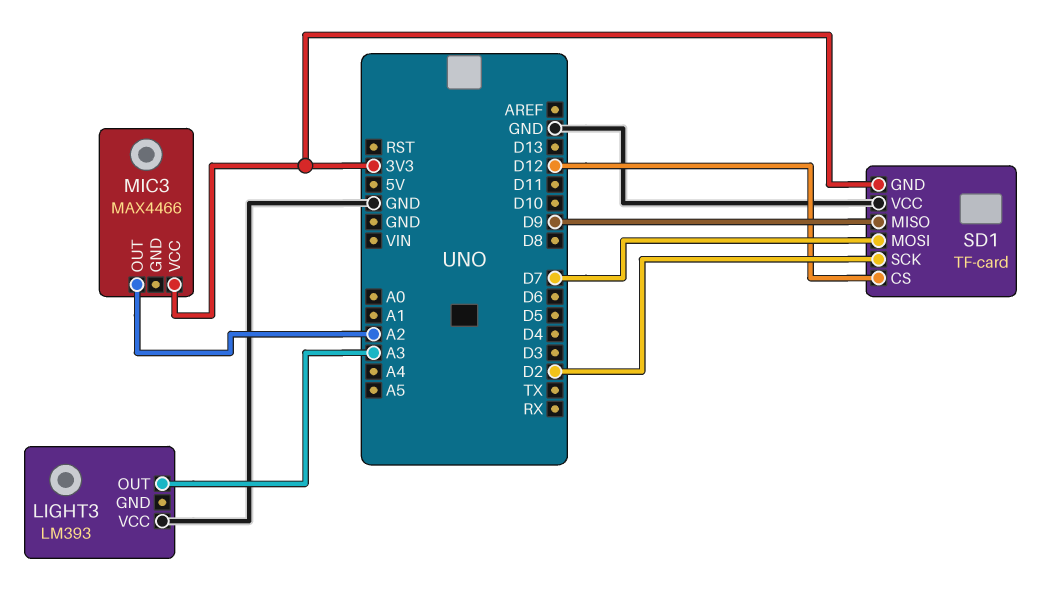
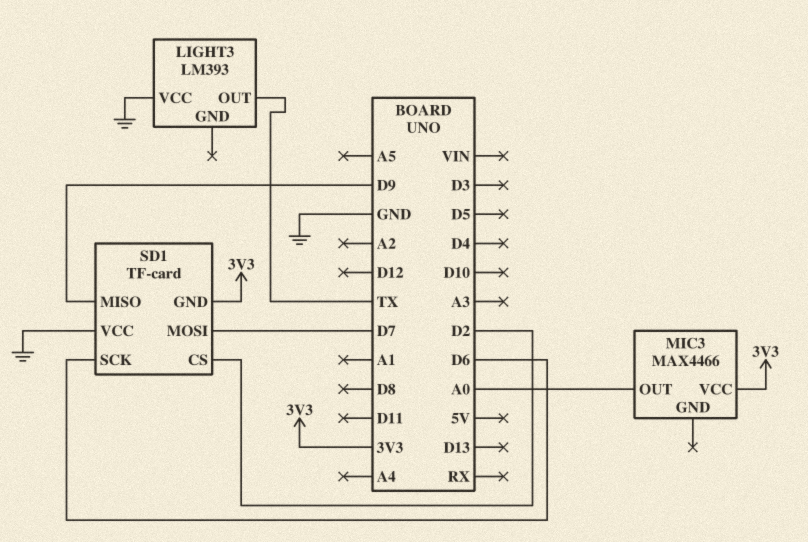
LIGHT3 pin OUT: A3 -> TX
MIC3 pin OUT: A2 -> A0
SD1 pin CS: D12 -> D2
SD1 pin SCK: D2 -> D6

